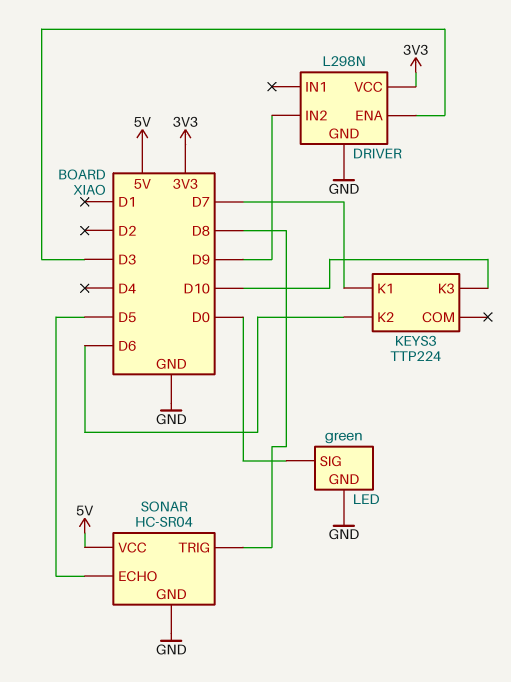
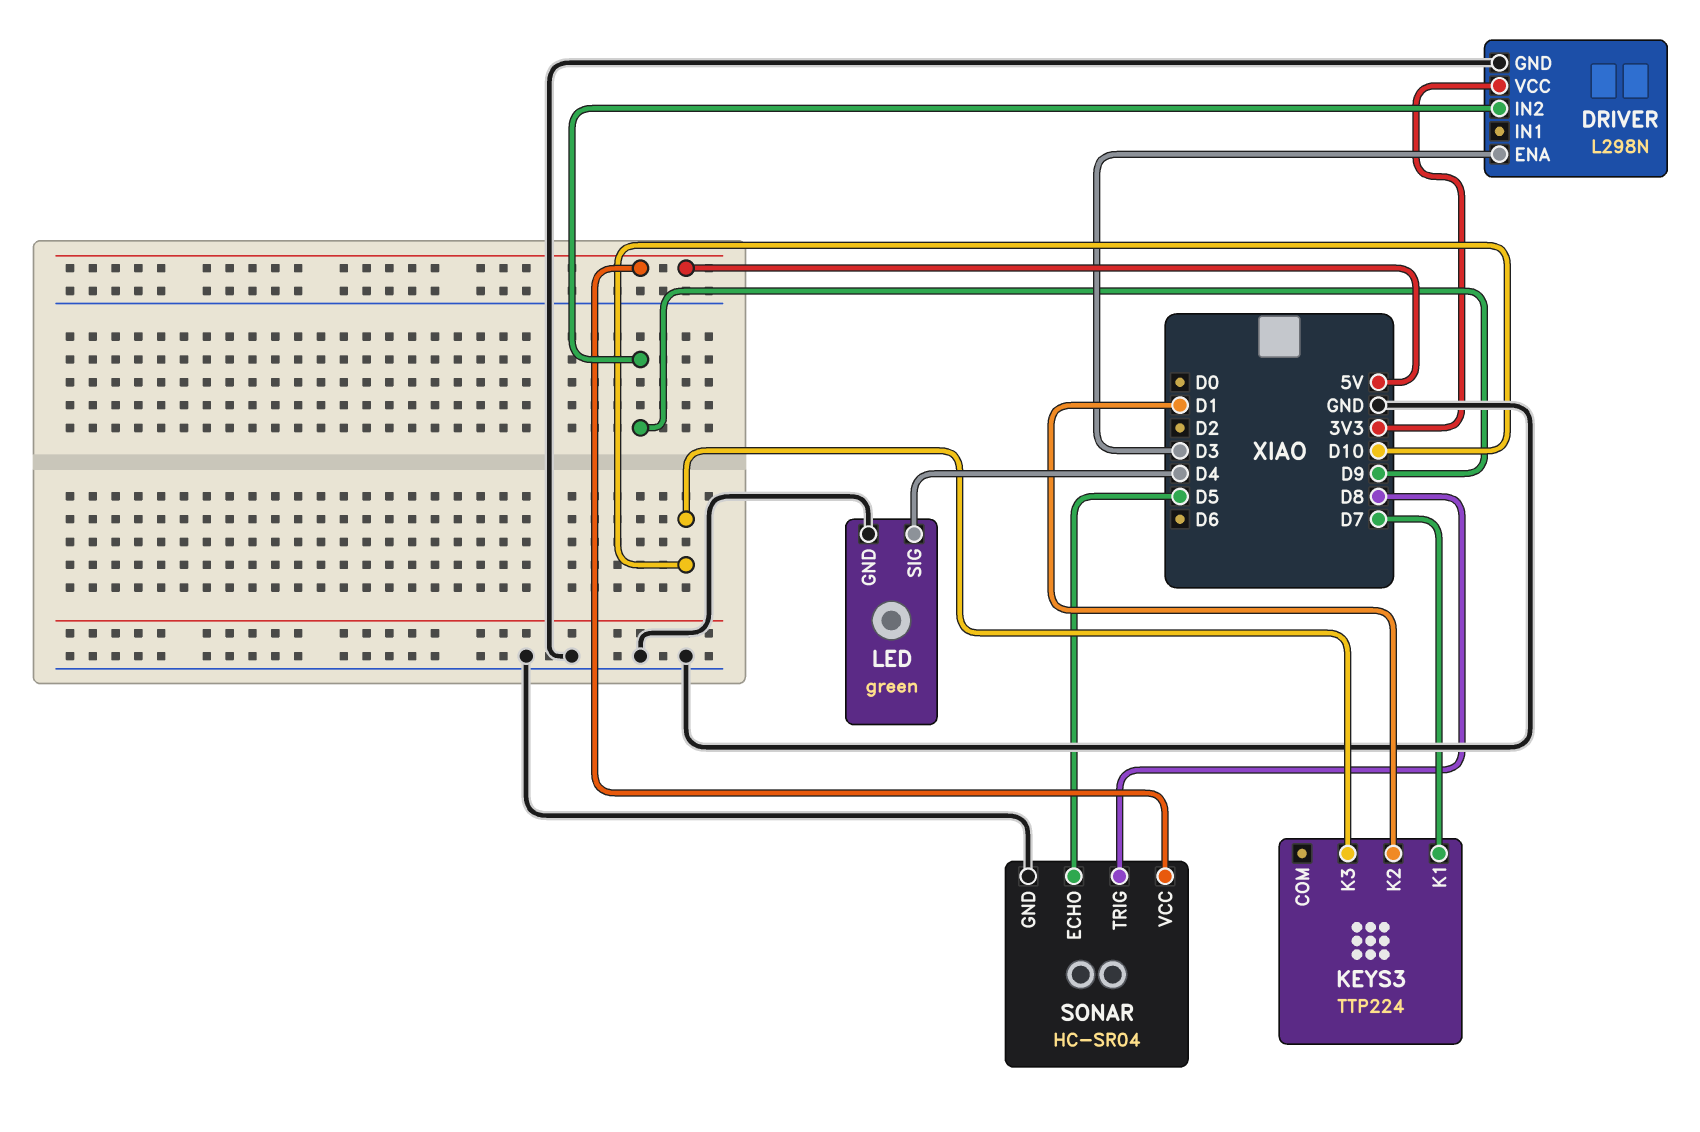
KEYS3 pin K2: D6 -> D1
LED pin SIG: D0 -> D4

